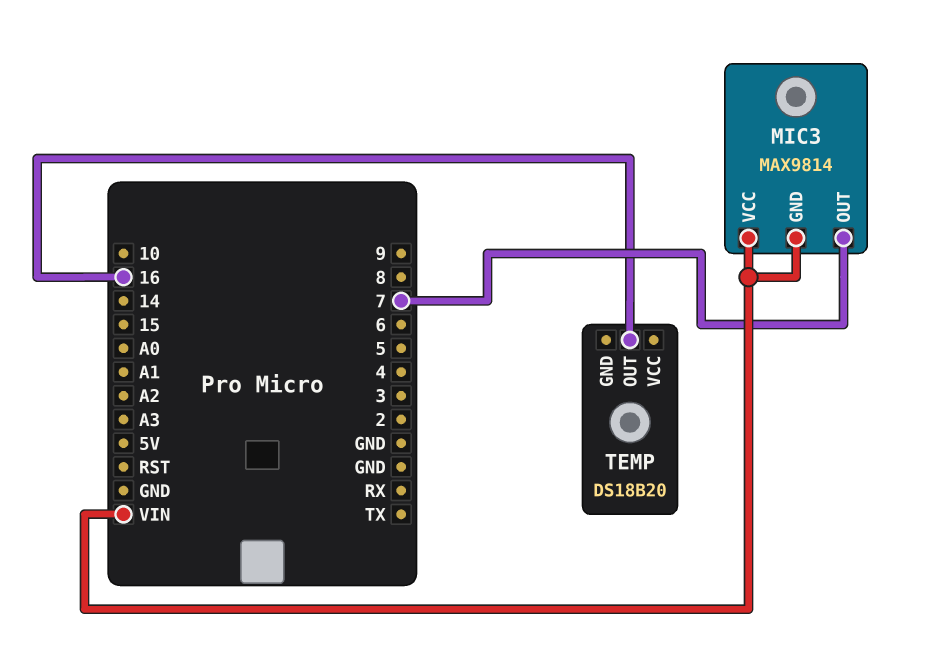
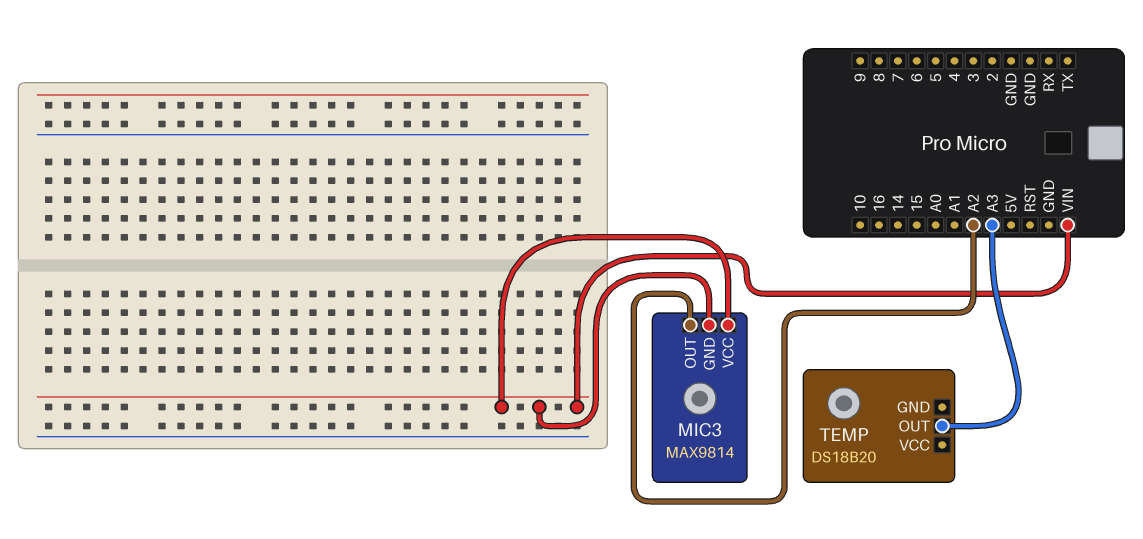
MIC3 pin OUT: 7 -> A2
TEMP pin OUT: 16 -> A3

